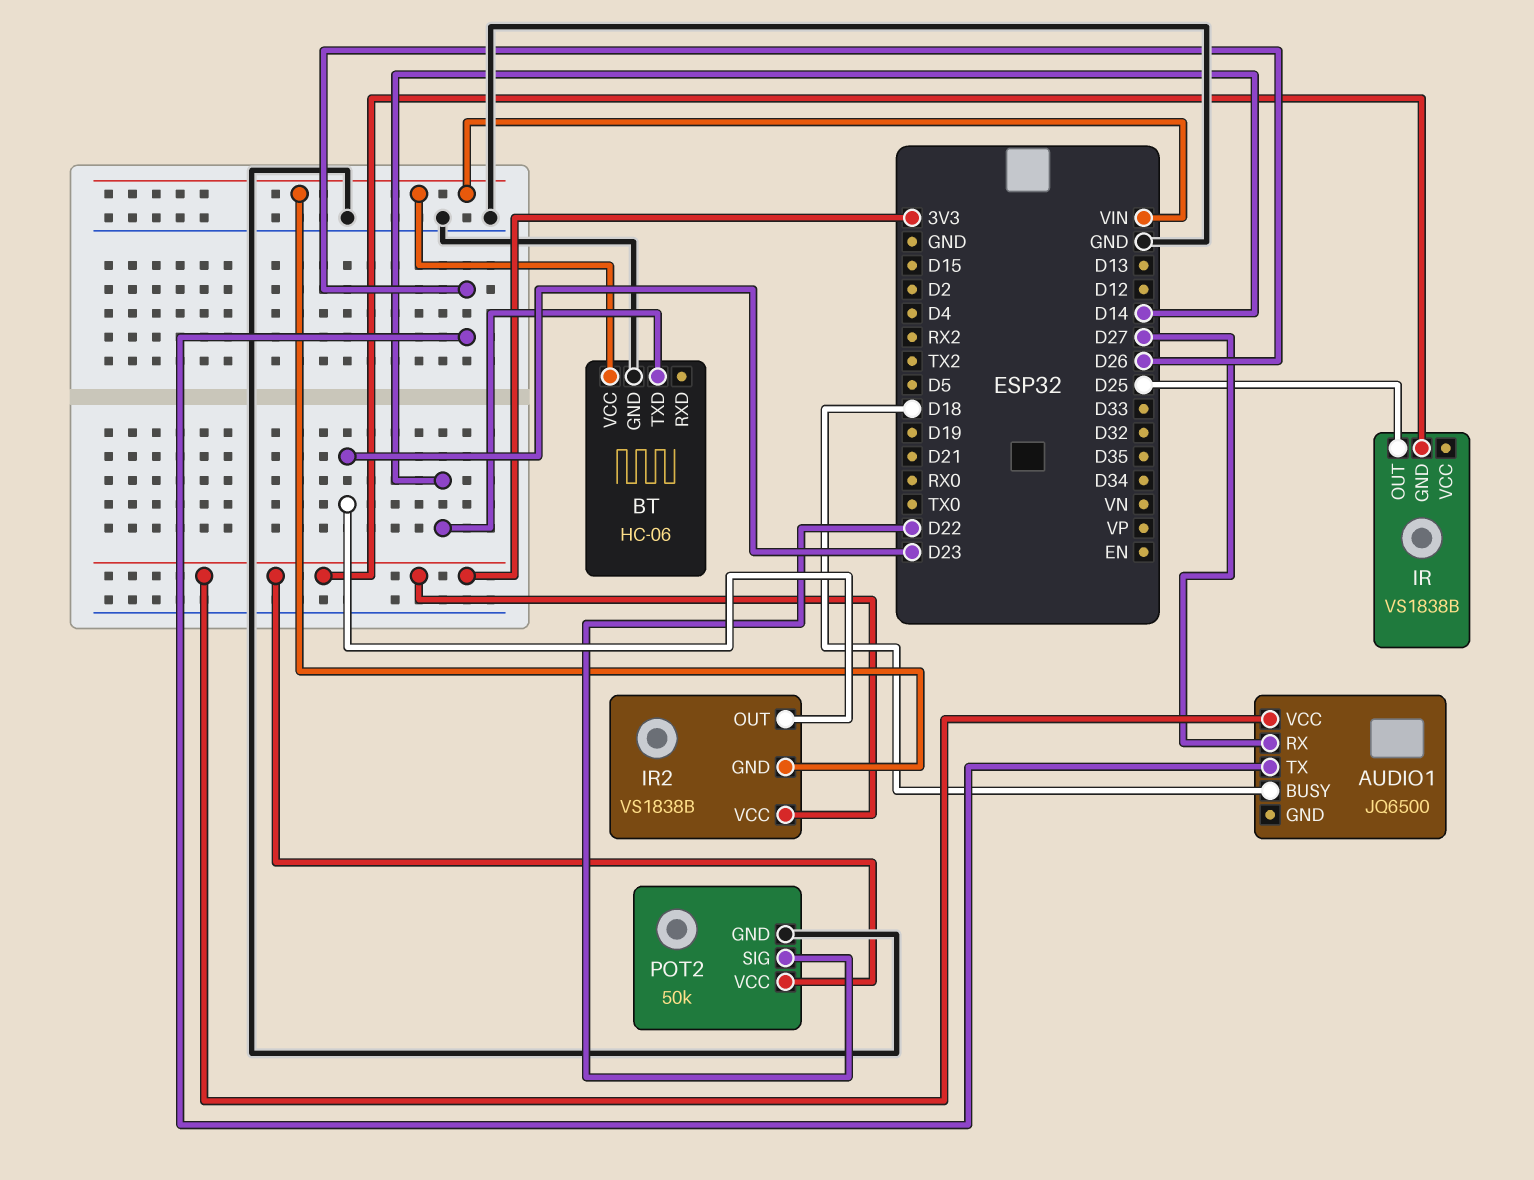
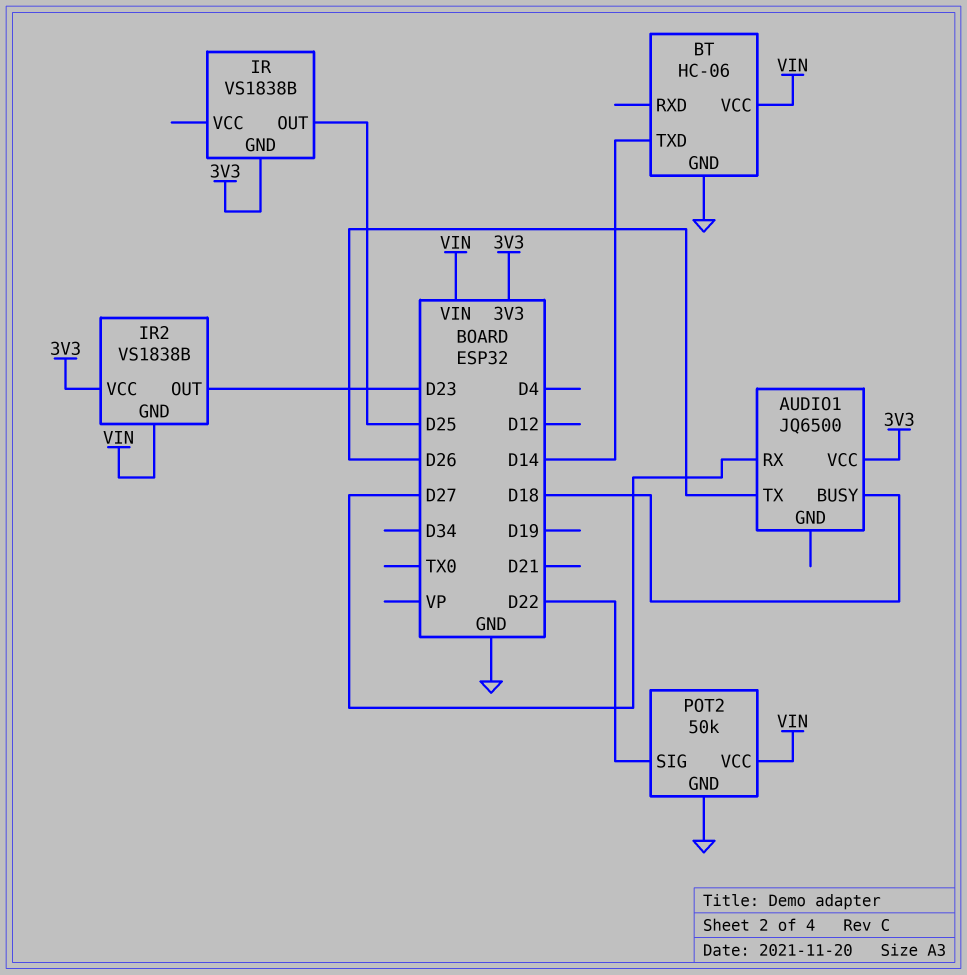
POT2 pin VCC: 3V3 -> VIN

